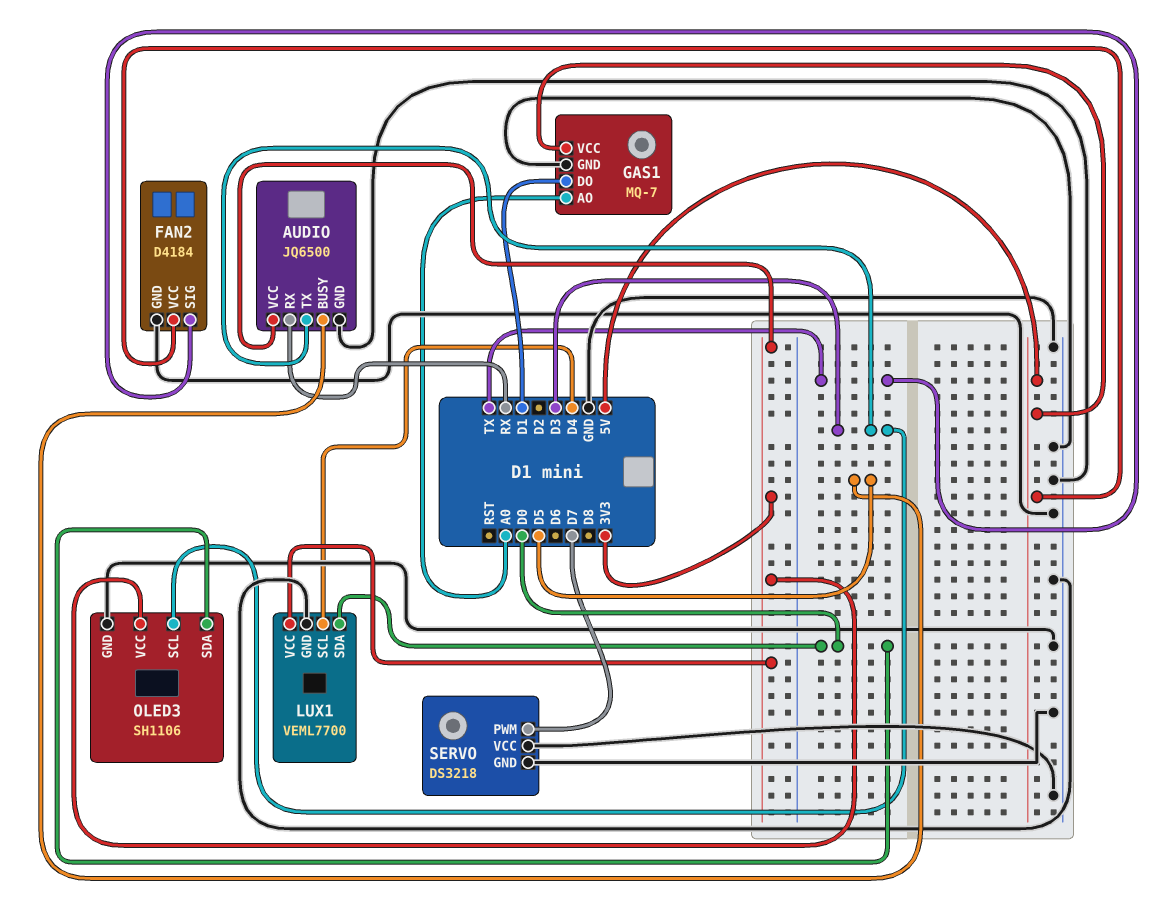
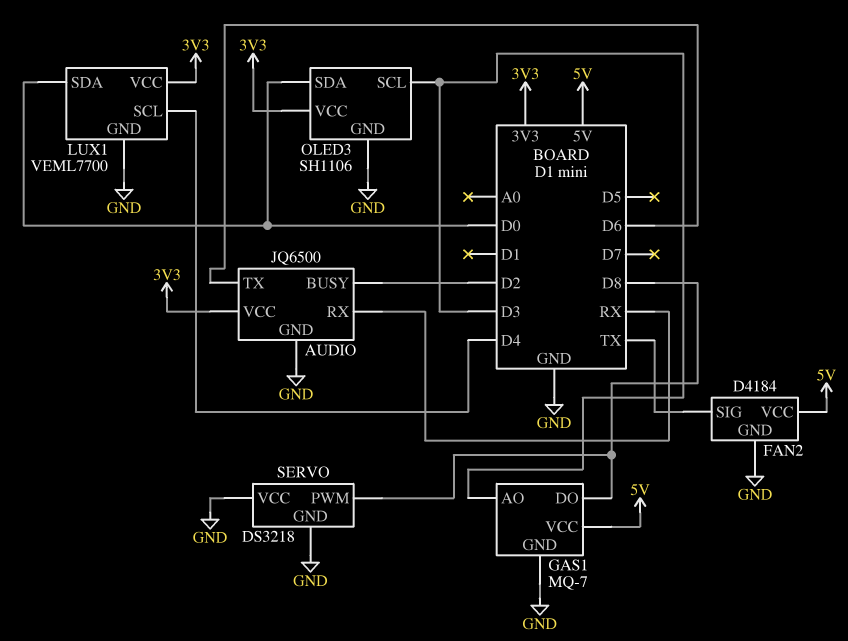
AUDIO pin BUSY: D5 -> D2
AUDIO pin TX: D3 -> D6
GAS1 pin AO: A0 -> D3
GAS1 pin DO: D1 -> D8
SERVO pin PWM: D7 -> D8

